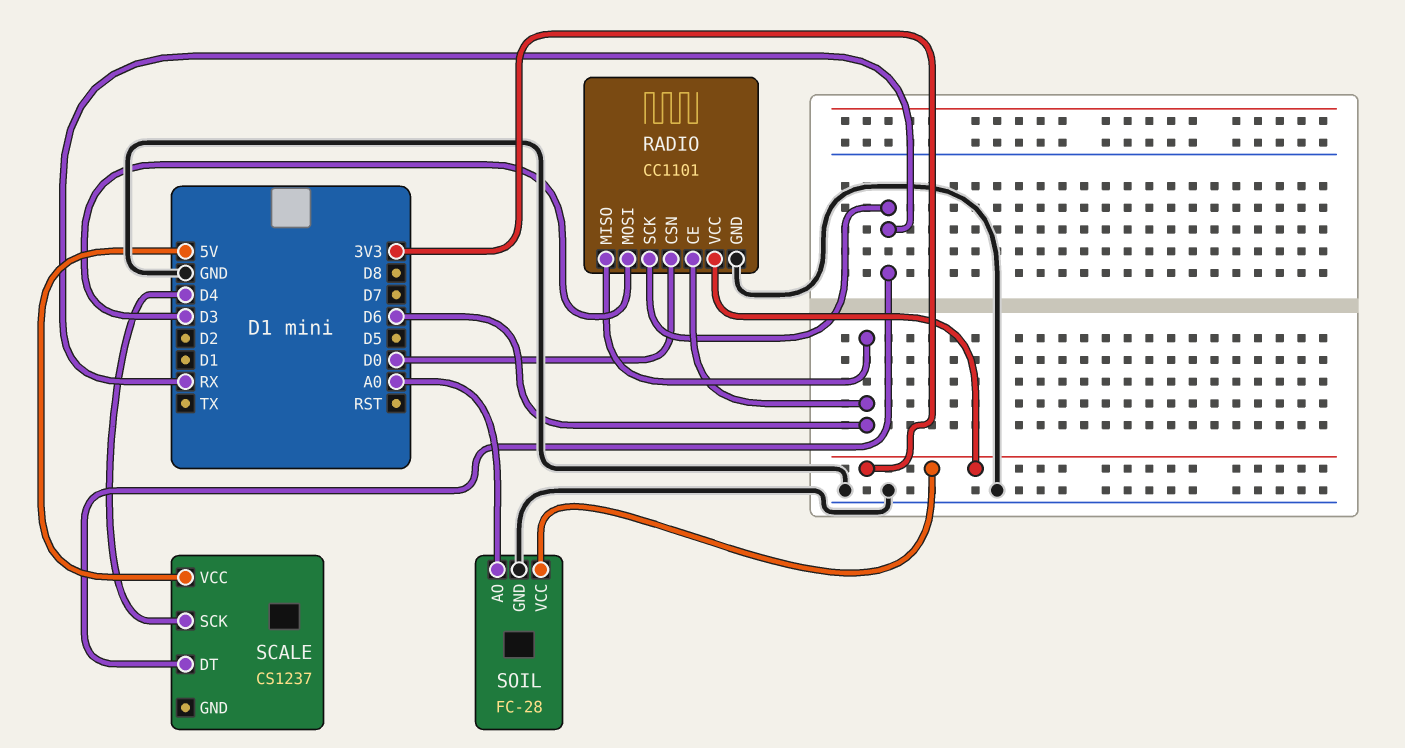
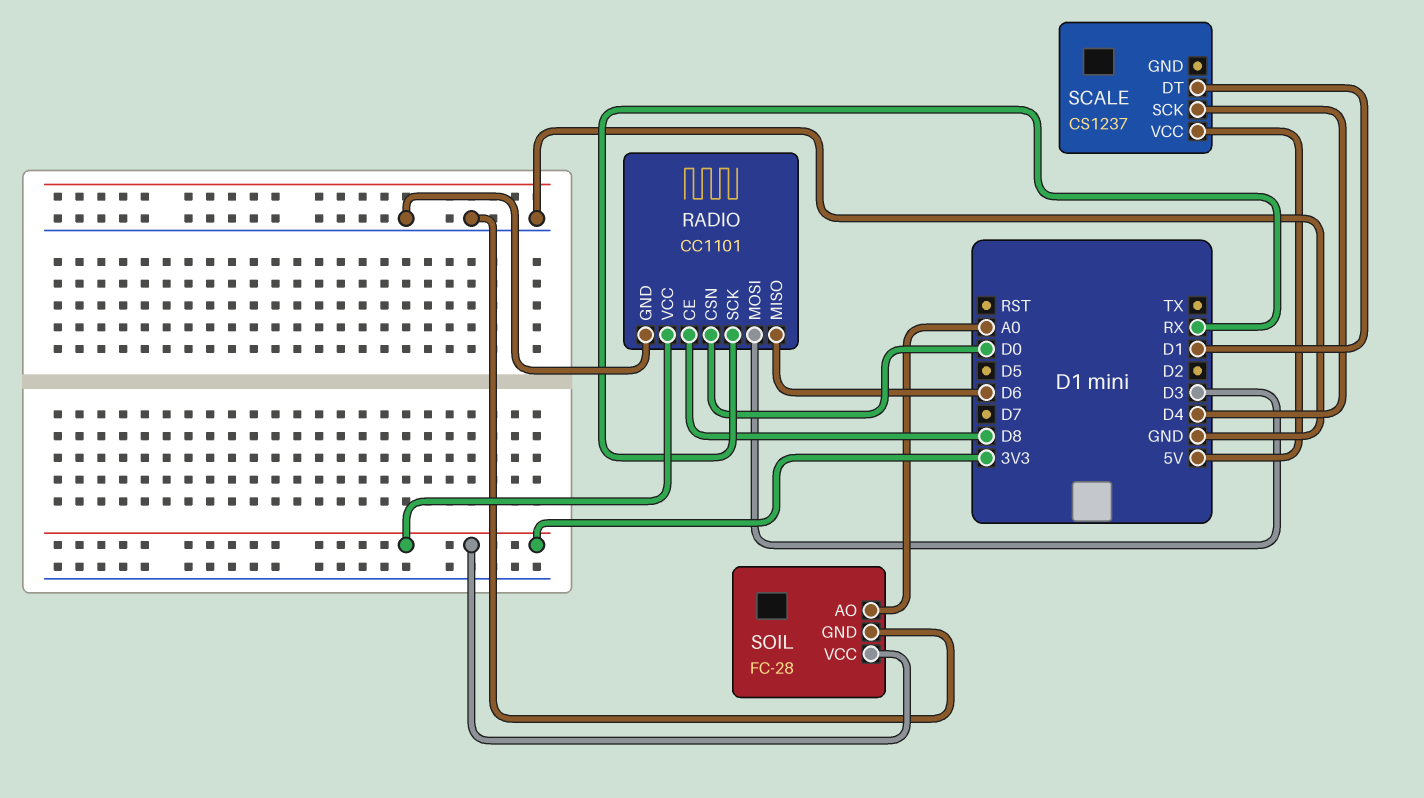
RADIO pin CE: D6 -> D8
SCALE pin DT: RX -> D1

